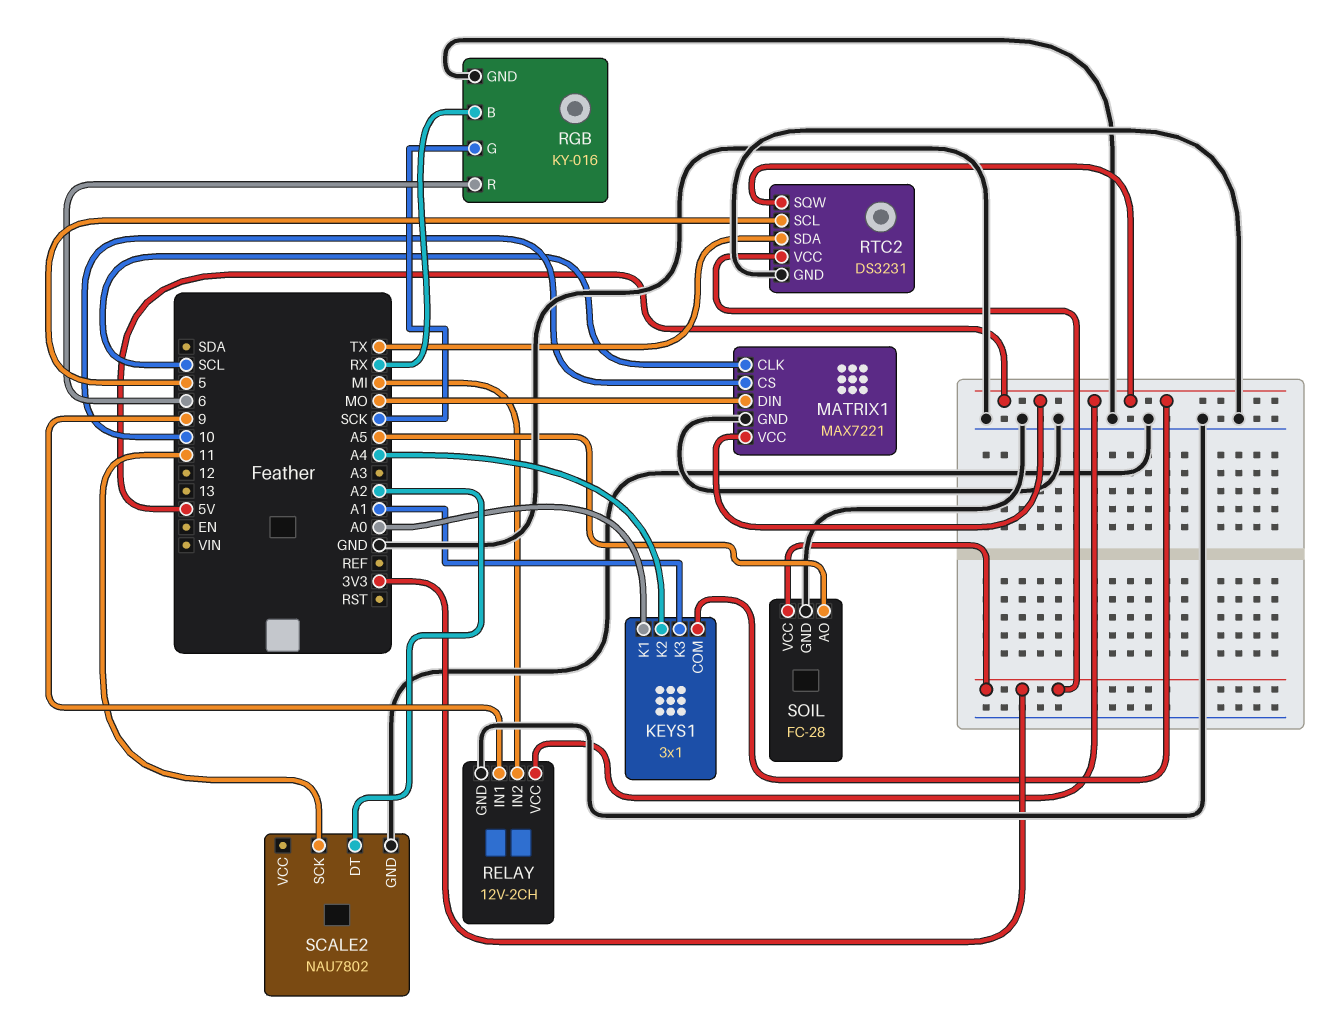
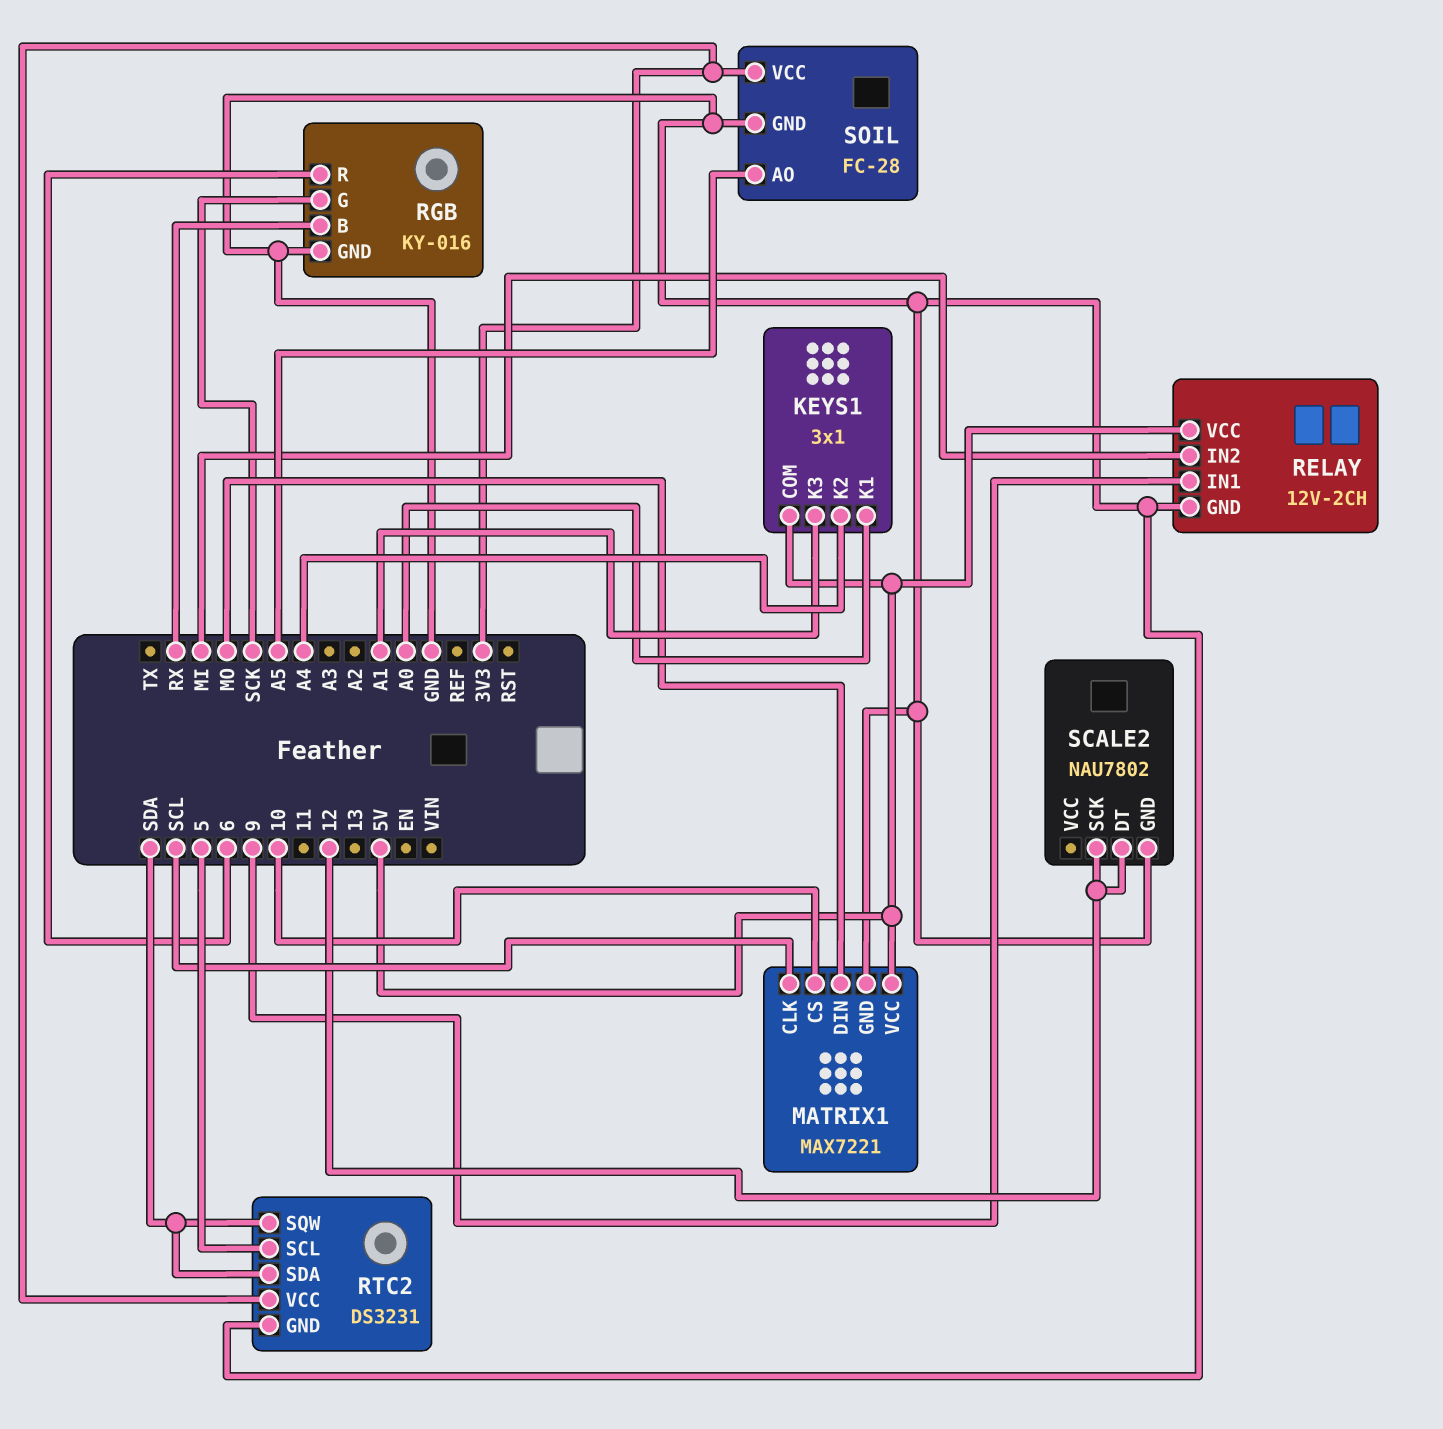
RTC2 pin SDA: TX -> SDA
RTC2 pin SQW: 5V -> SDA
SCALE2 pin DT: A2 -> 12
SCALE2 pin SCK: 11 -> 12

